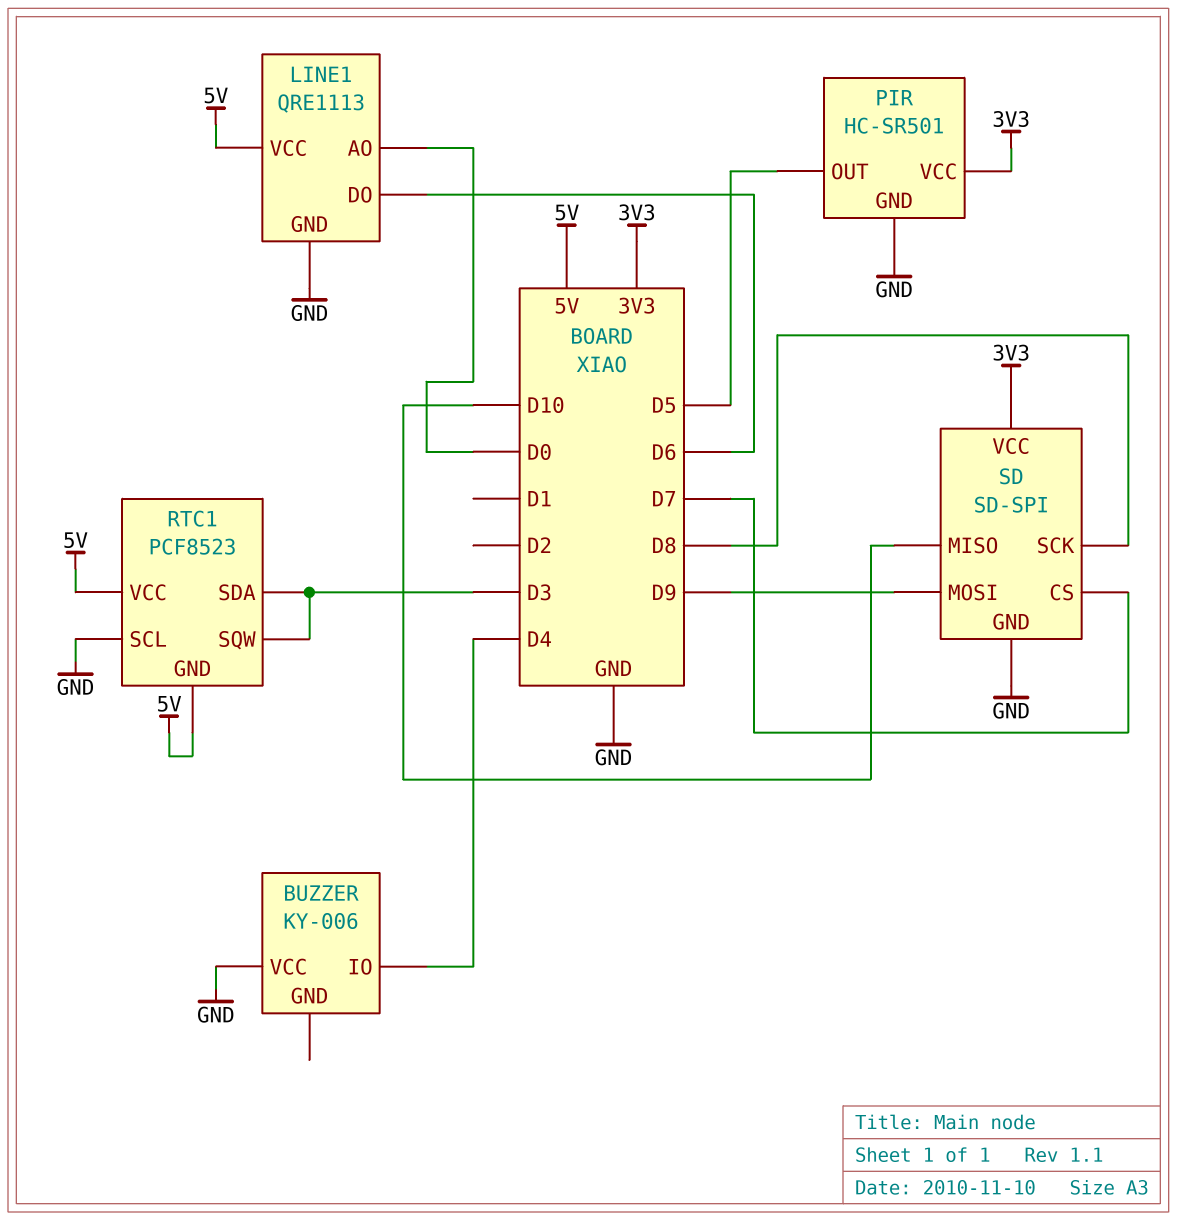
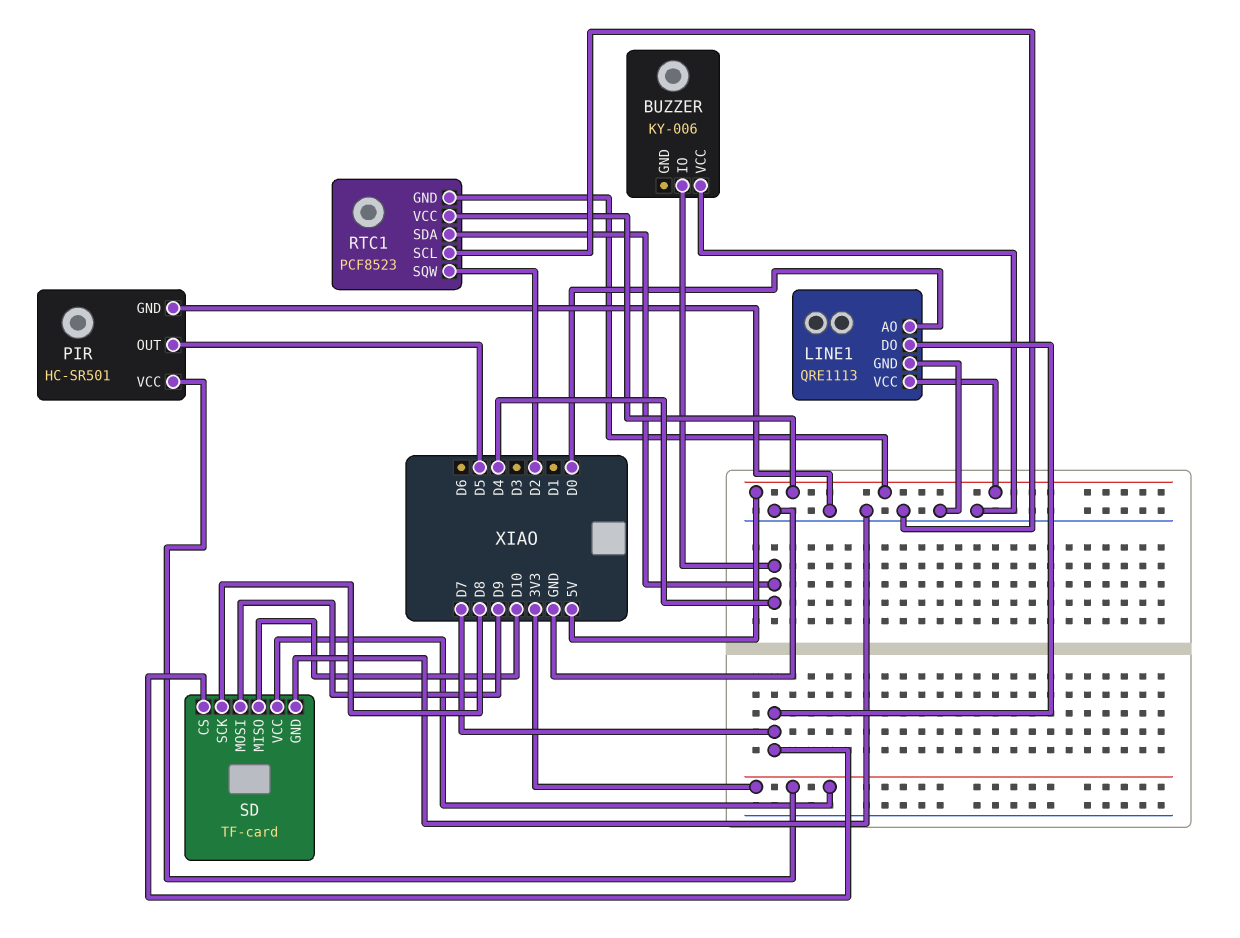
LINE1 pin DO: D6 -> D7
RTC1 pin SDA: D3 -> D4
RTC1 pin SQW: D3 -> D2
SD: SD-SPI -> TF-card

